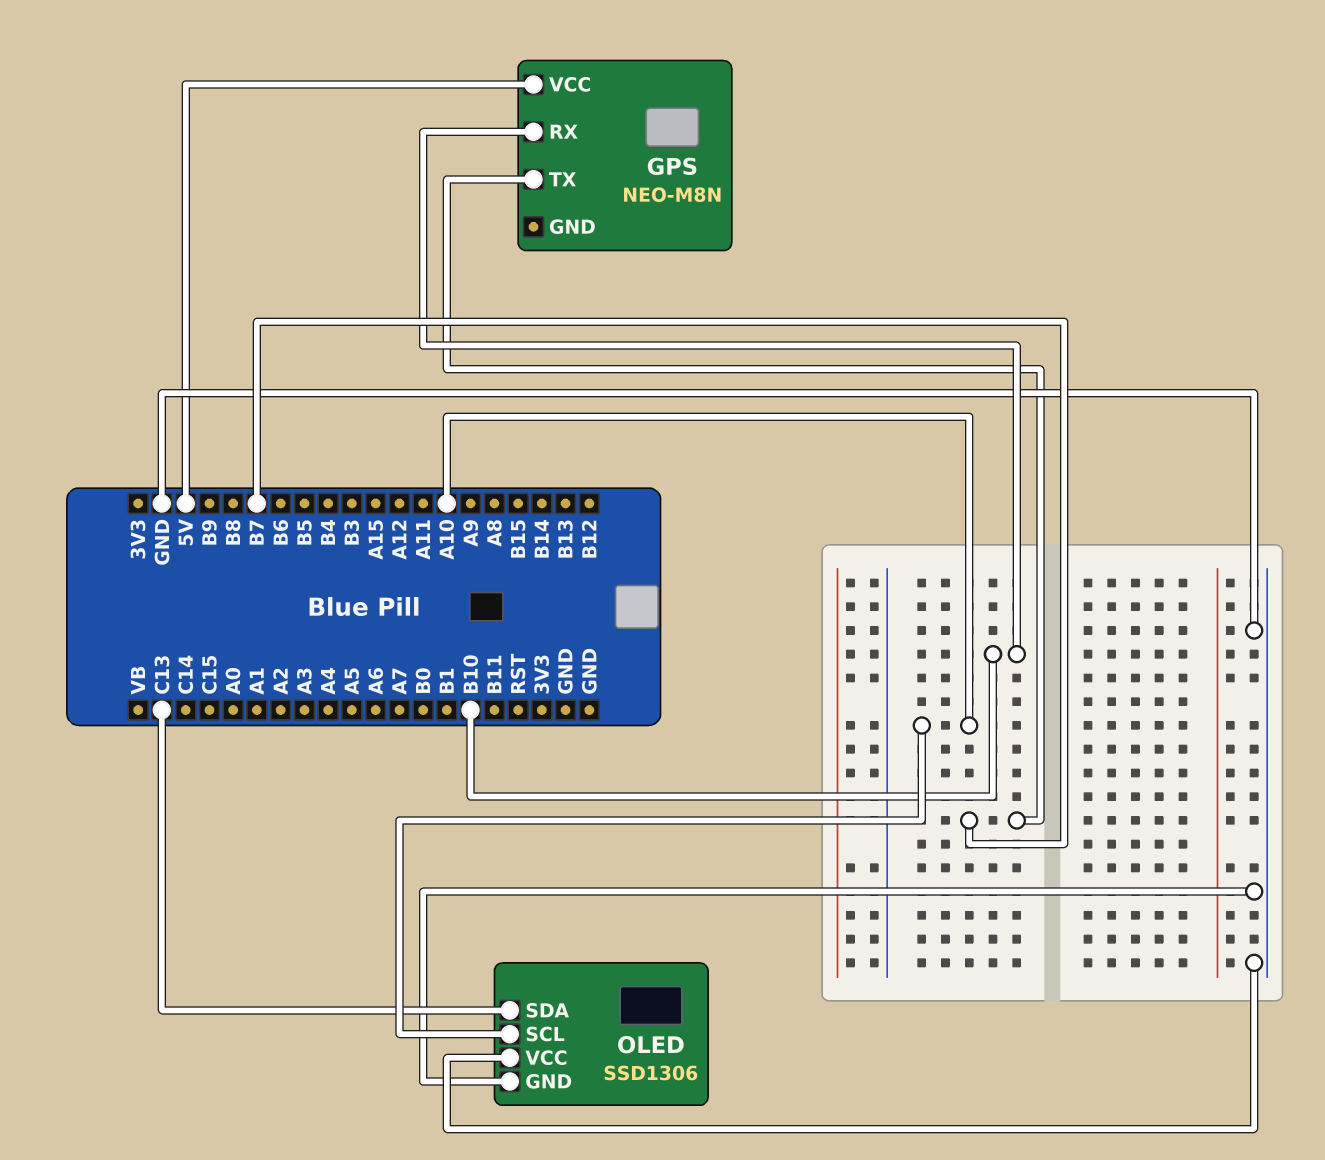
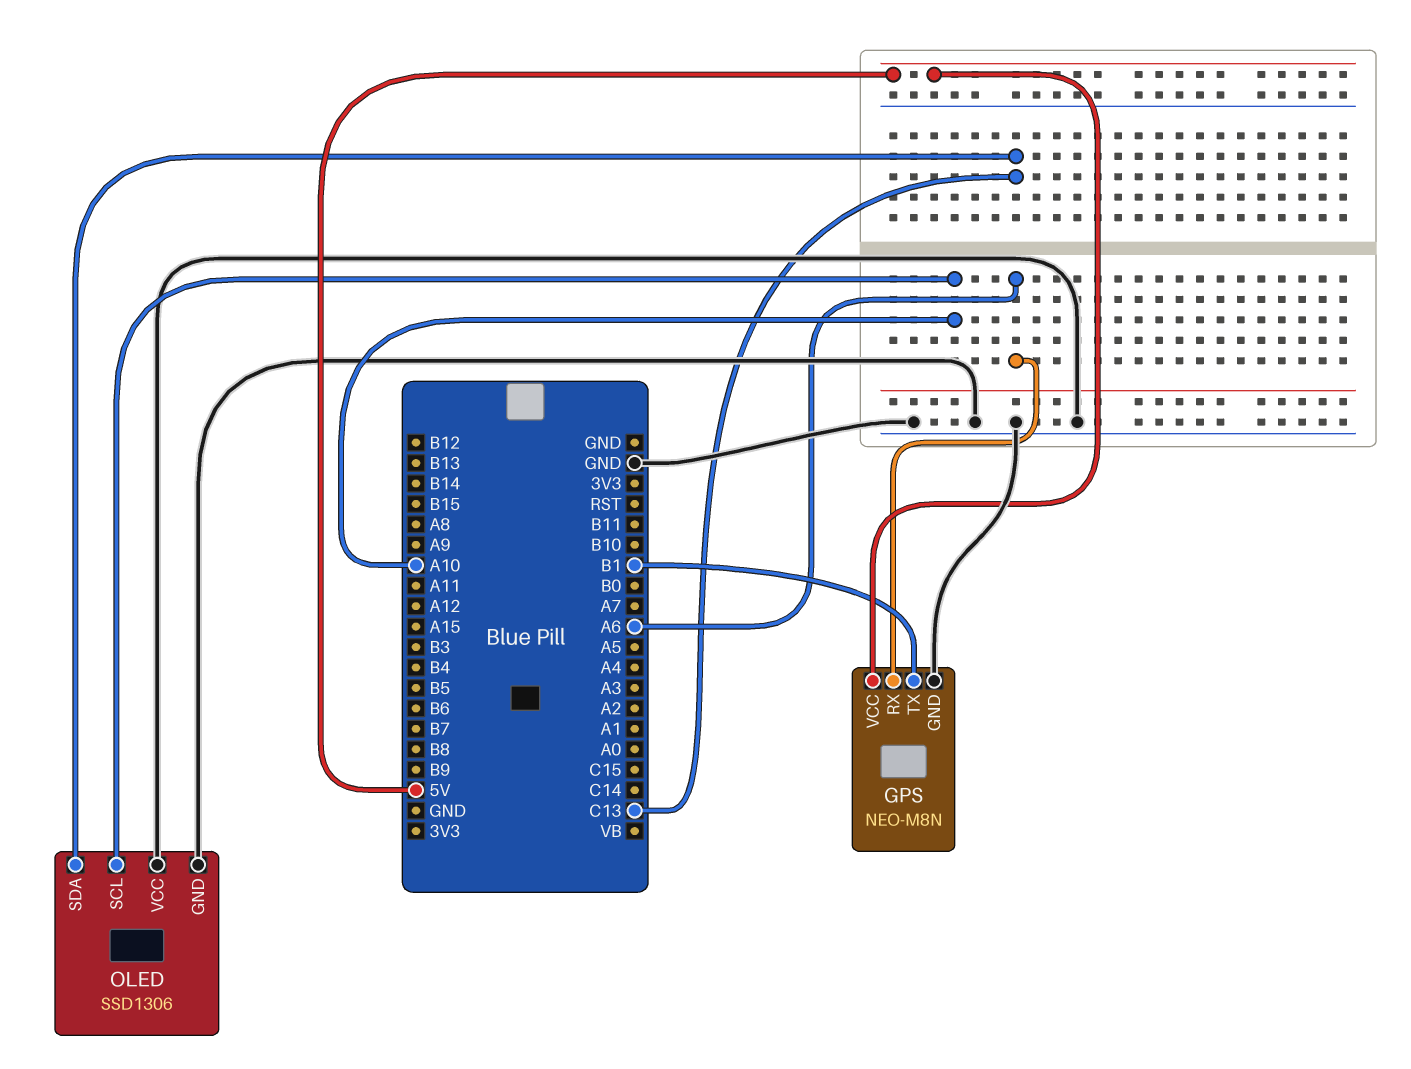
GPS pin GND: none -> GND
GPS pin RX: B10 -> A6
GPS pin TX: B7 -> B1

